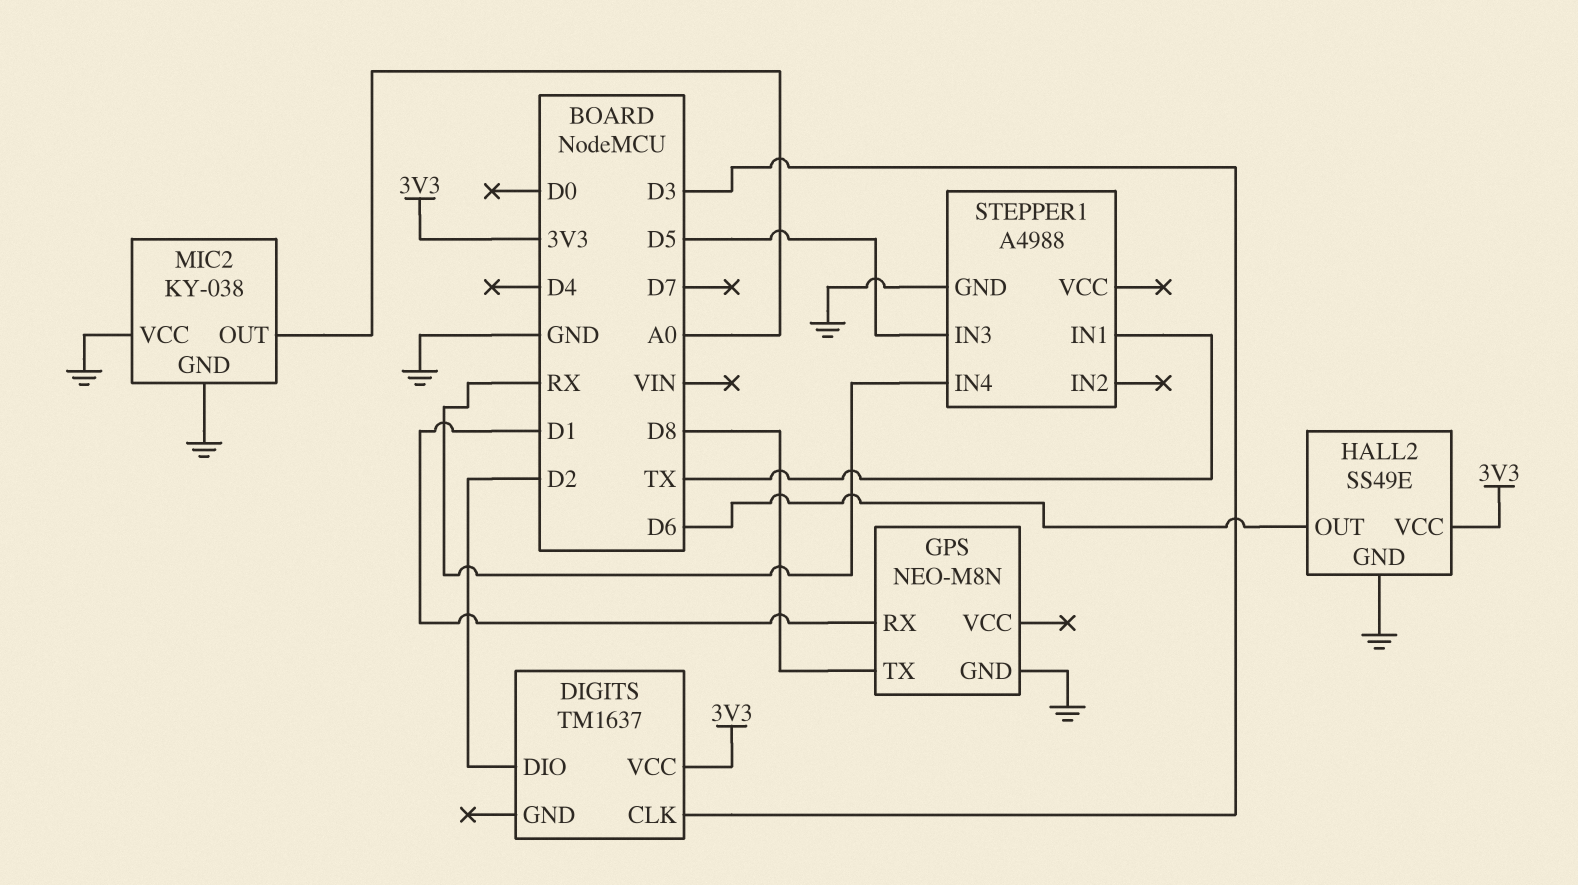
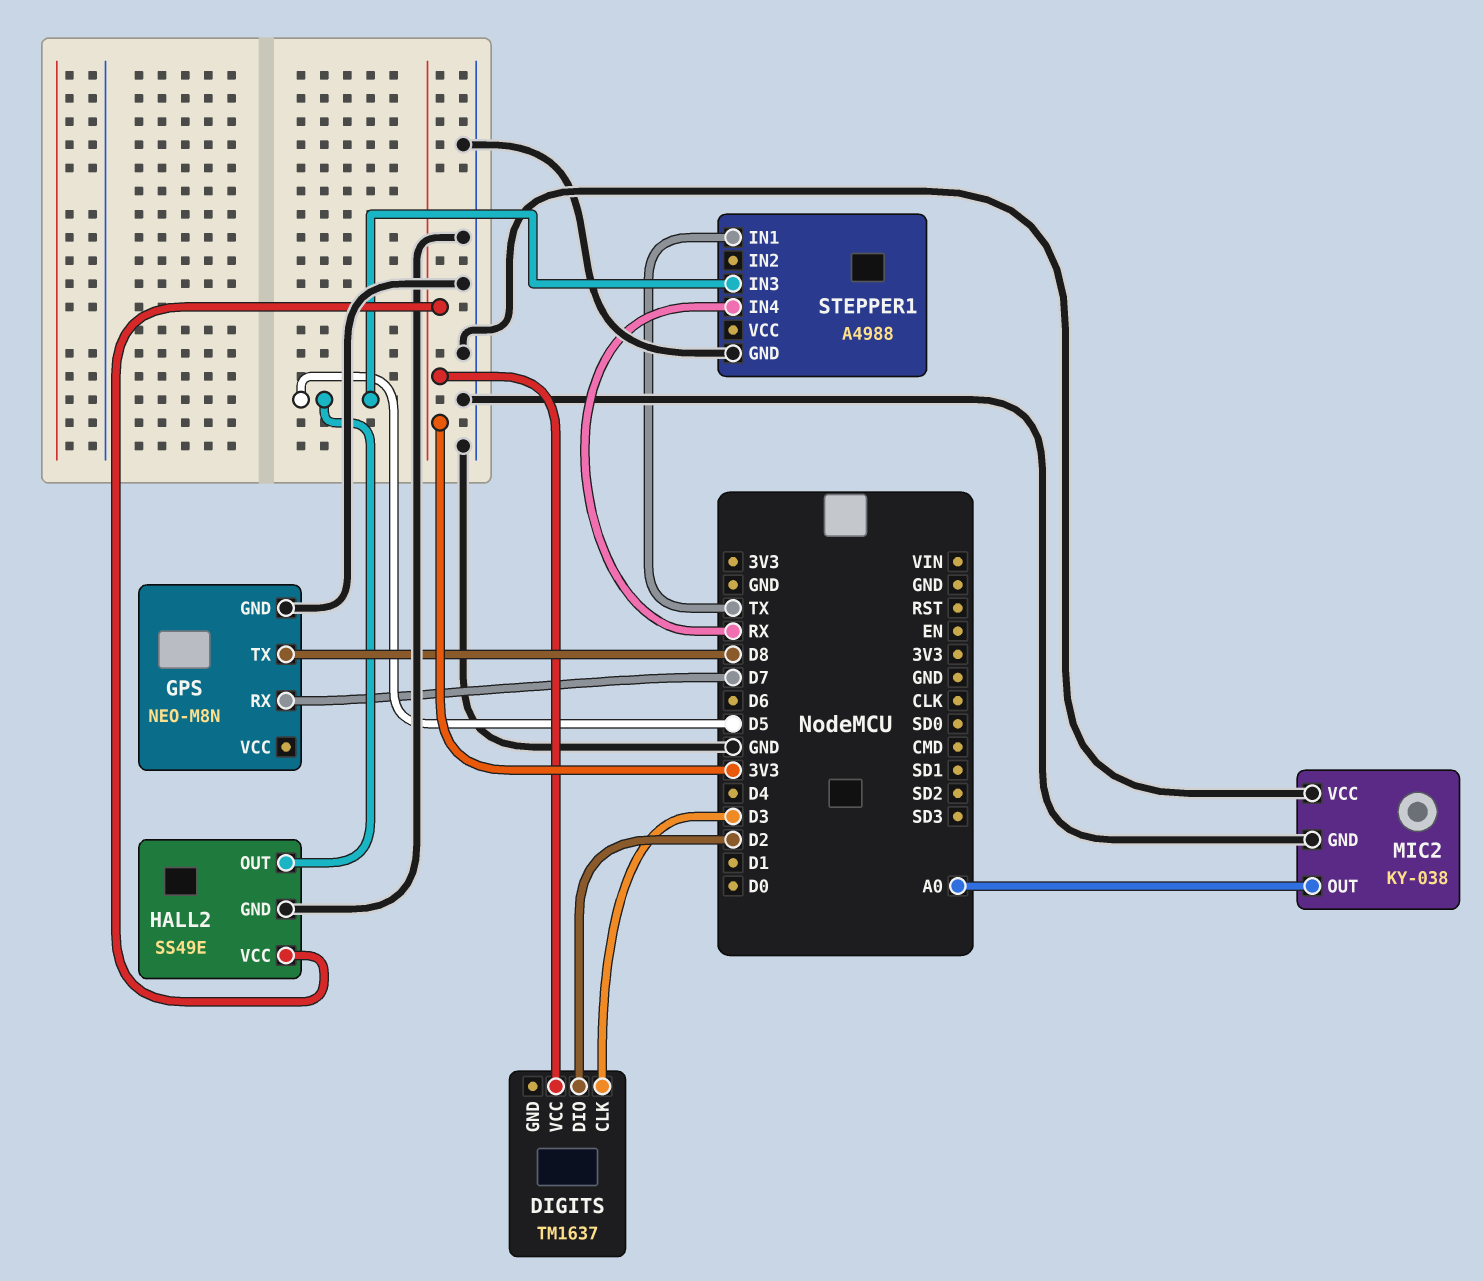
GPS pin RX: D1 -> D7
HALL2 pin OUT: D6 -> D5

